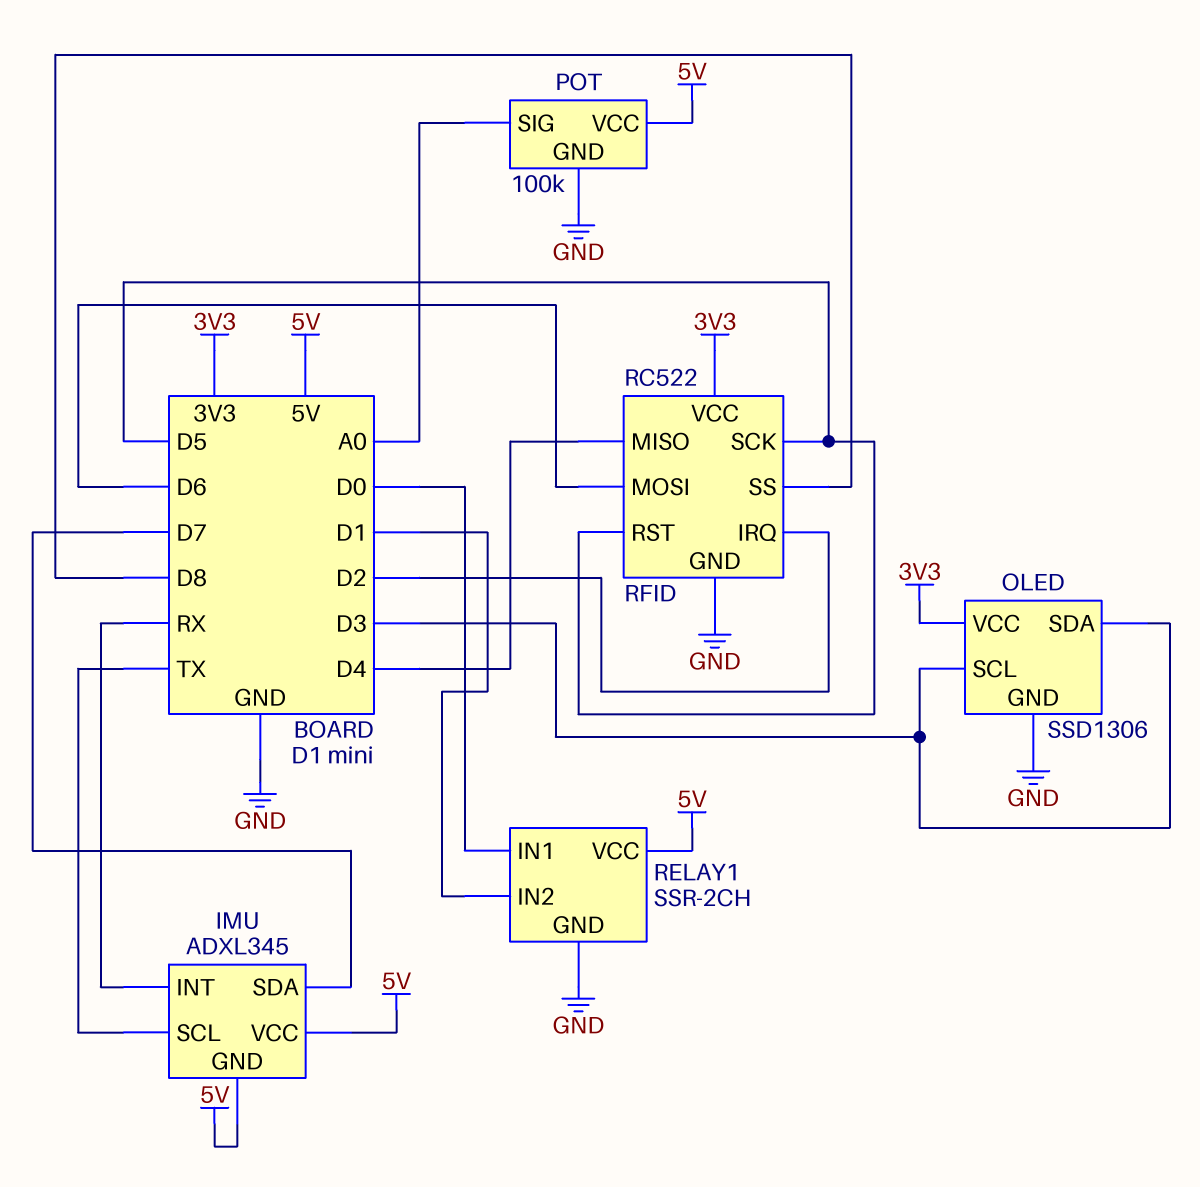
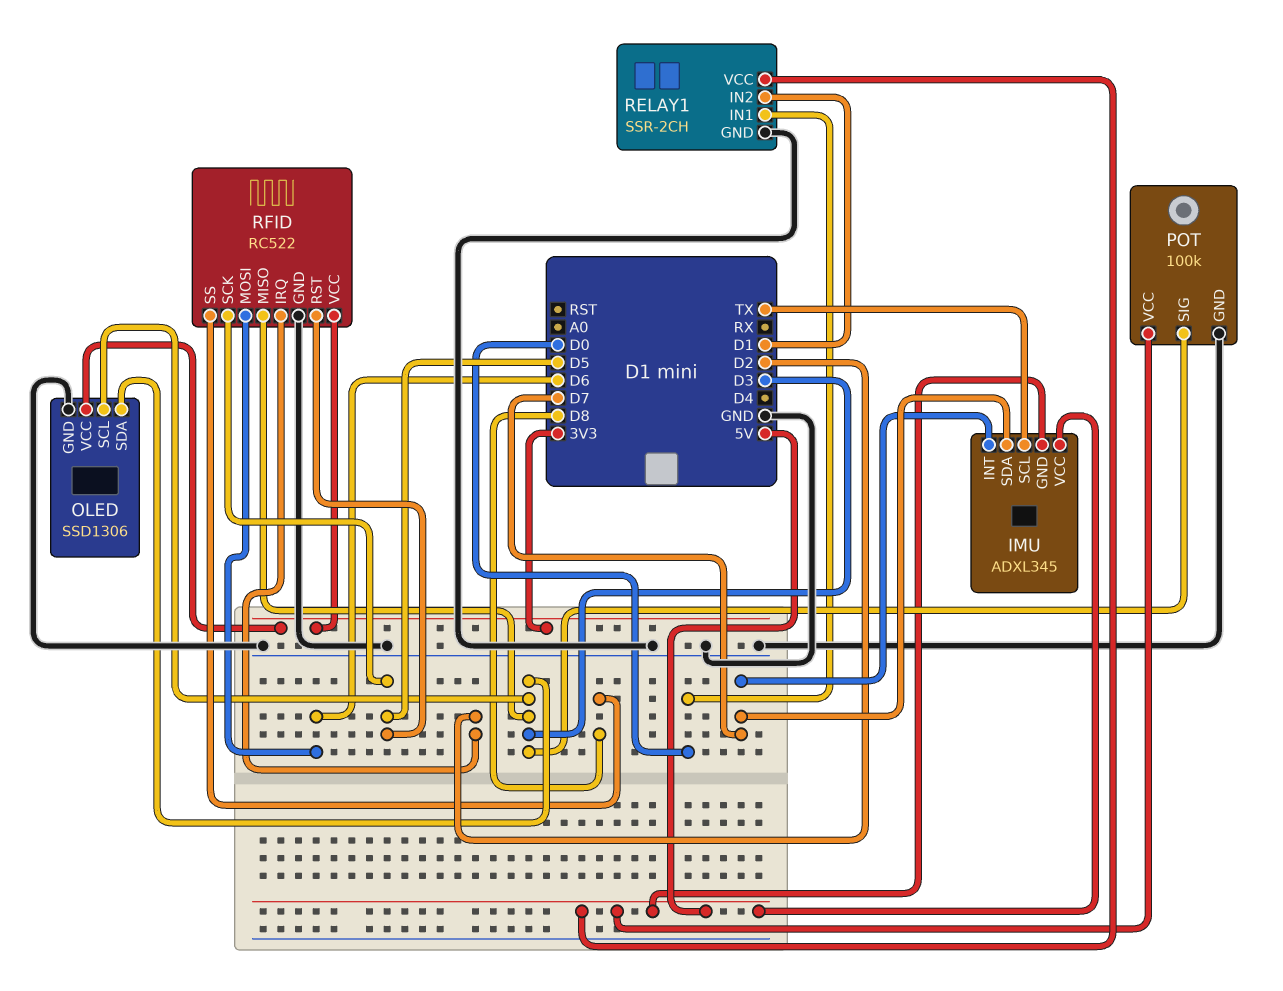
IMU pin INT: RX -> D7
POT pin SIG: A0 -> D3
RFID pin MISO: D4 -> D3

